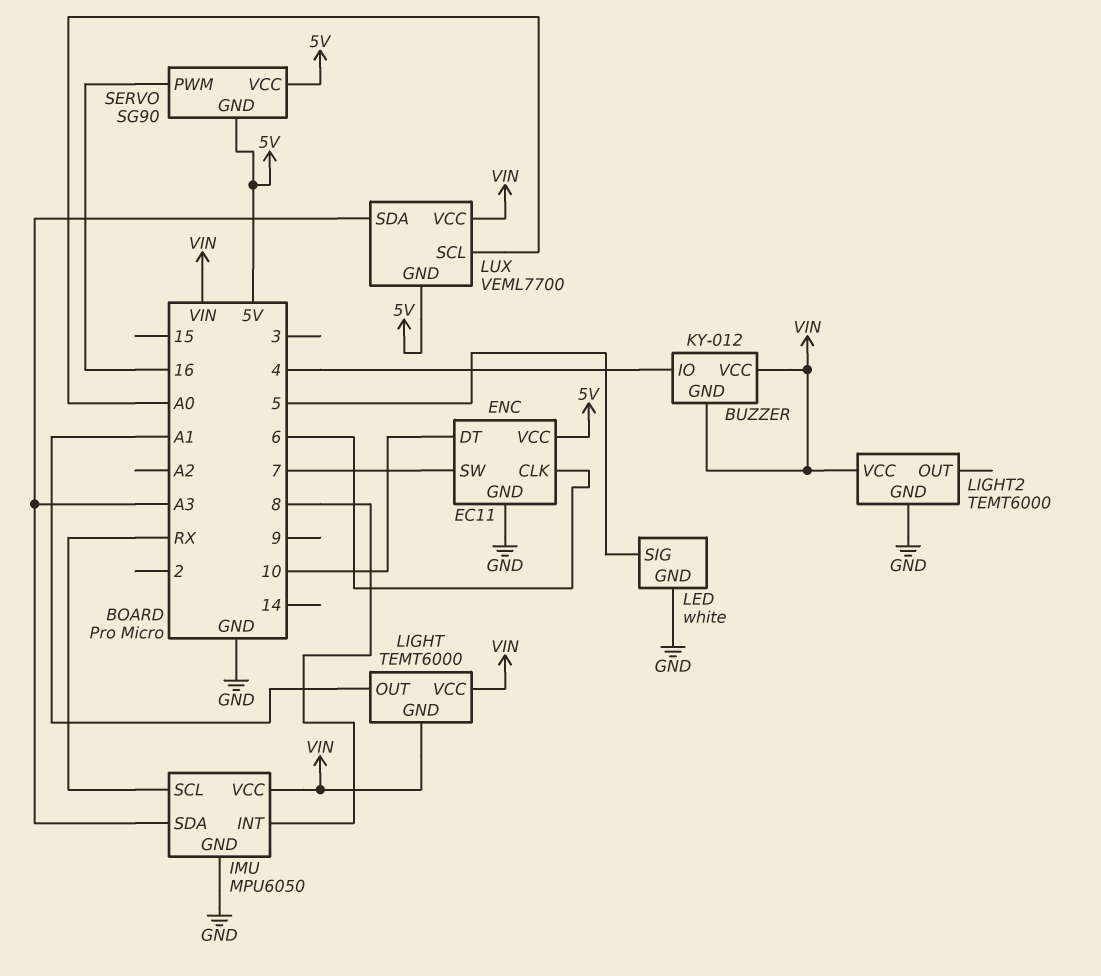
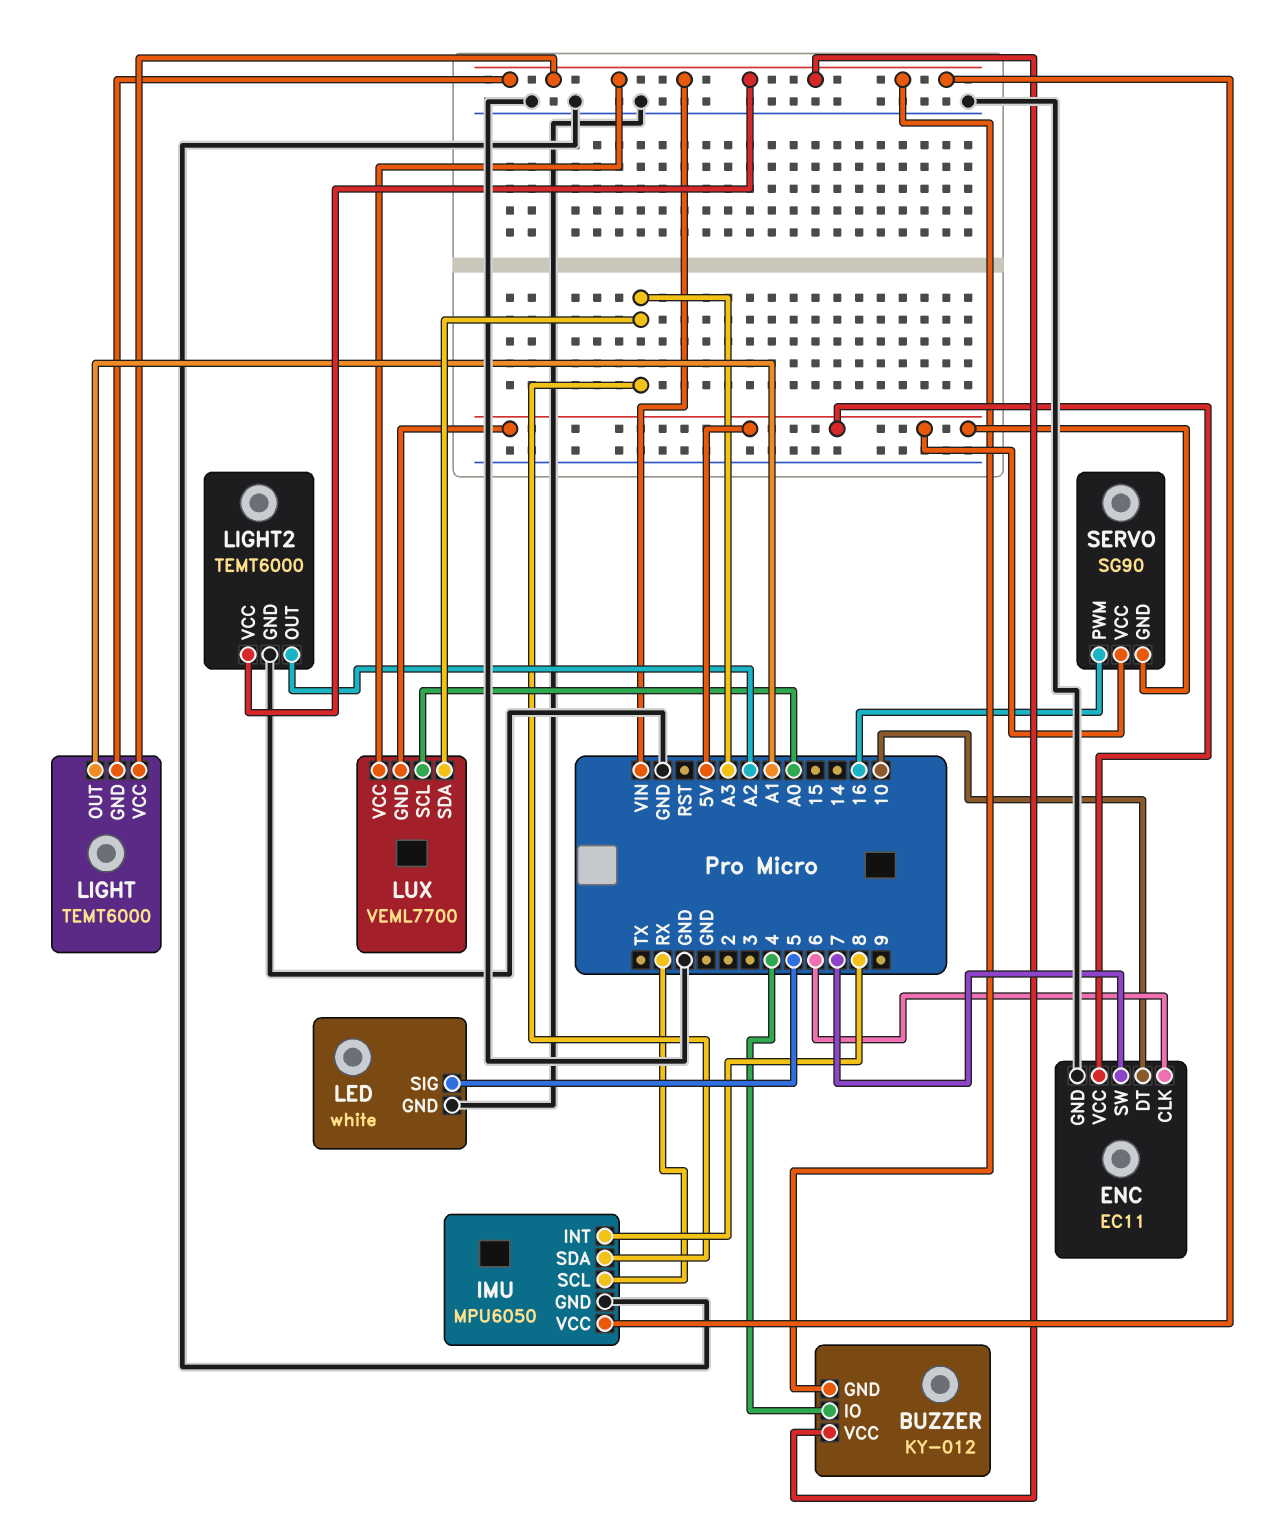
LIGHT2 pin OUT: none -> A2

